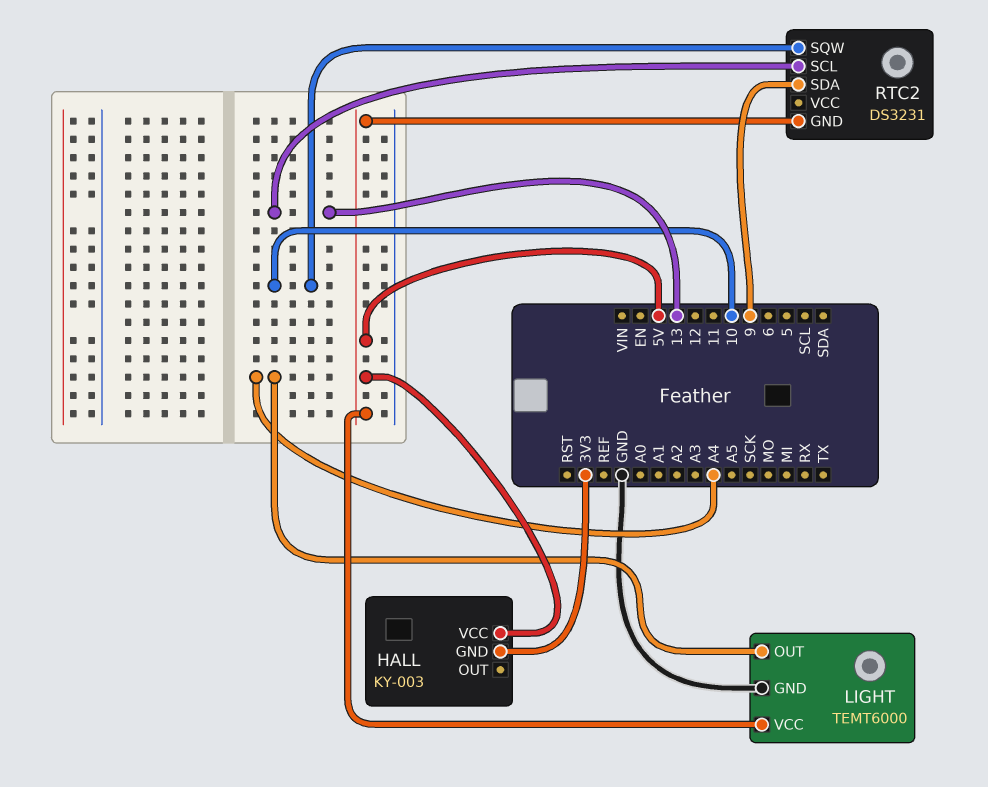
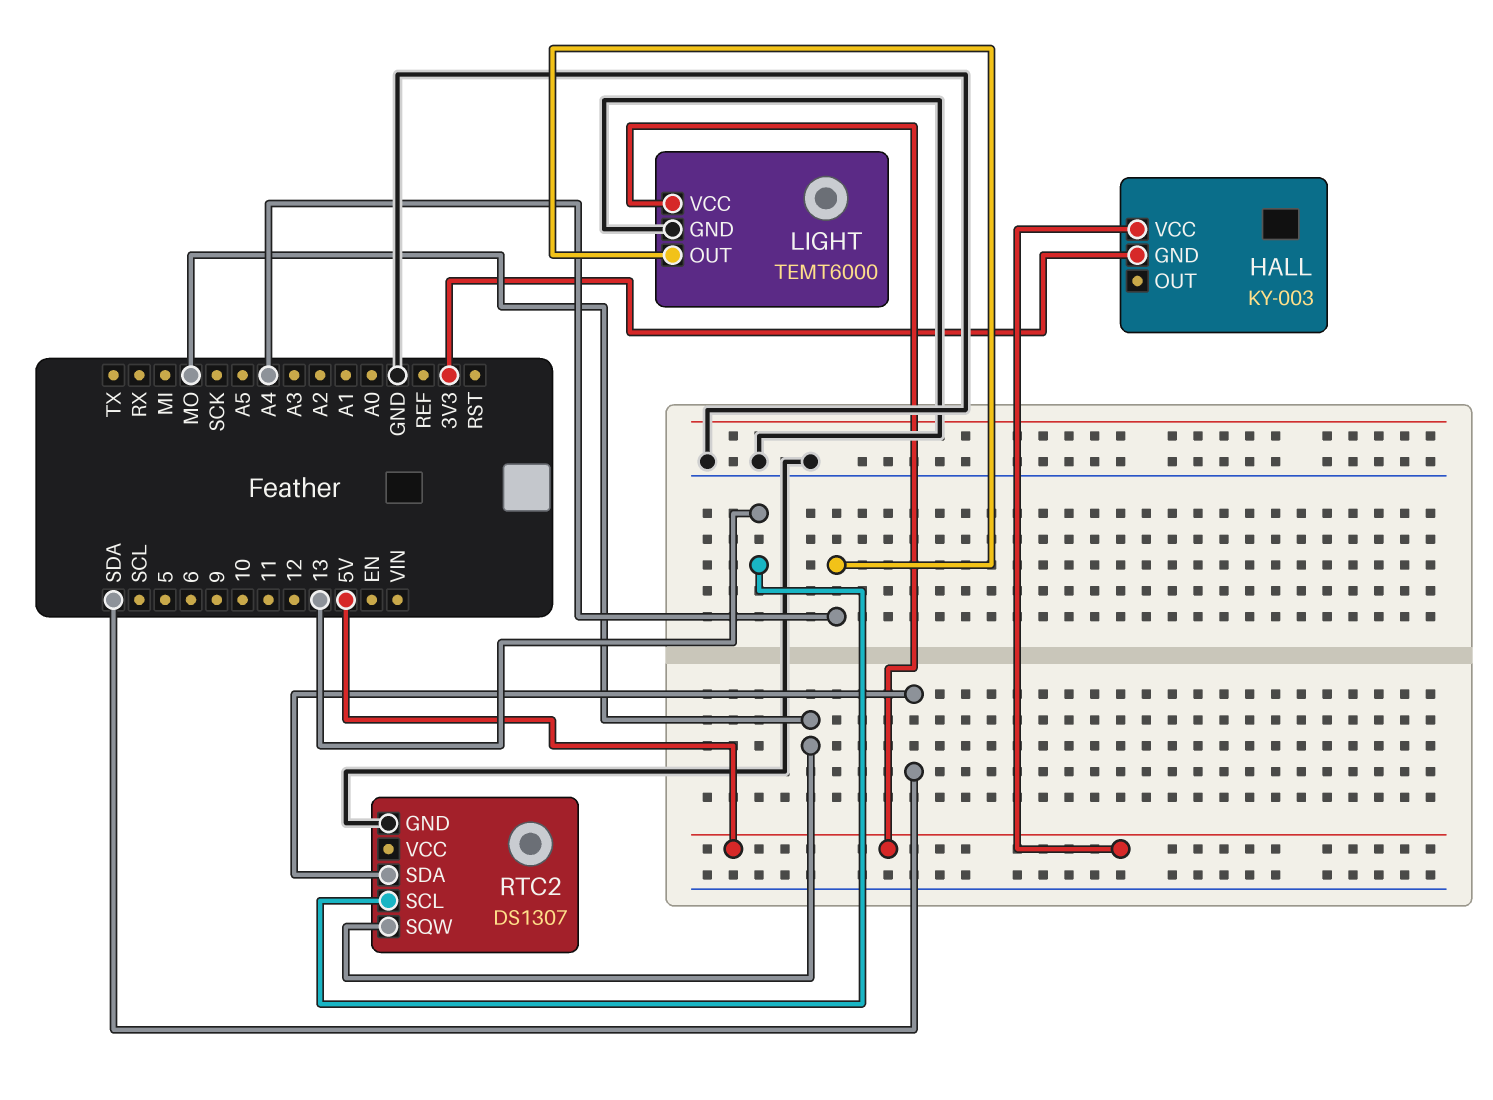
RTC2: DS3231 -> DS1307
RTC2 pin GND: 5V -> GND
RTC2 pin SDA: 9 -> SDA
RTC2 pin SQW: 10 -> MO

